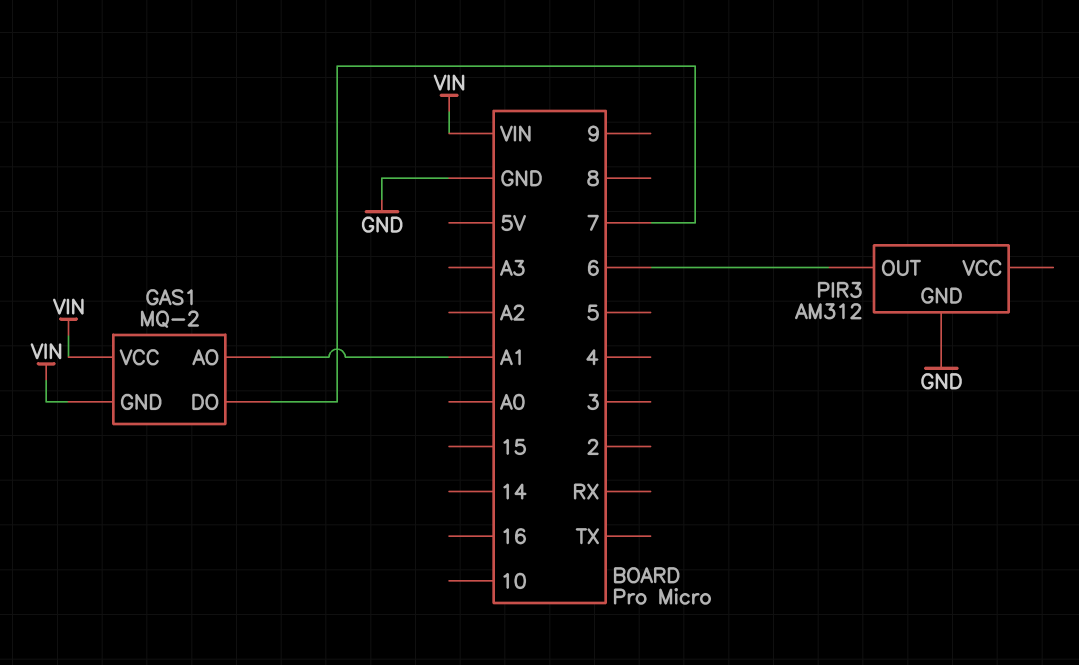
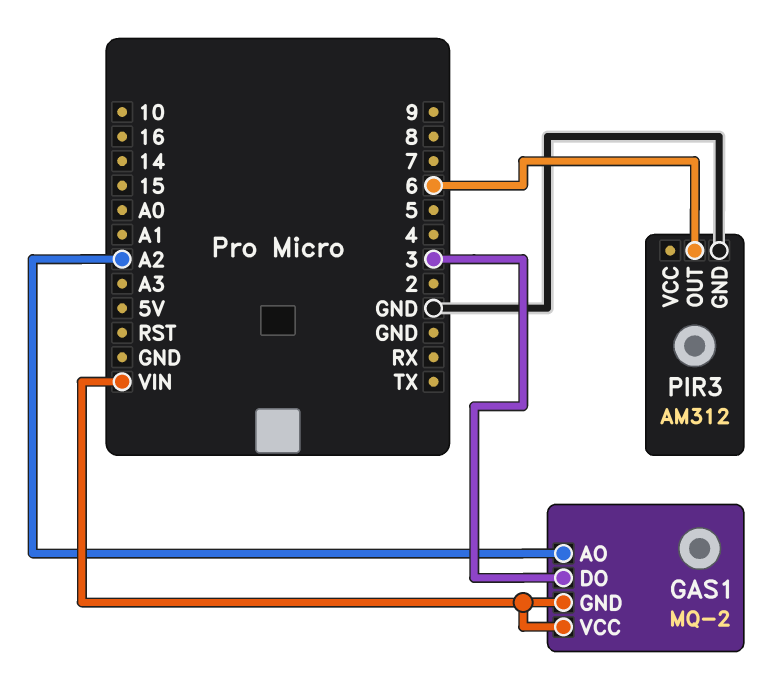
GAS1 pin AO: A1 -> A2
GAS1 pin DO: 7 -> 3

